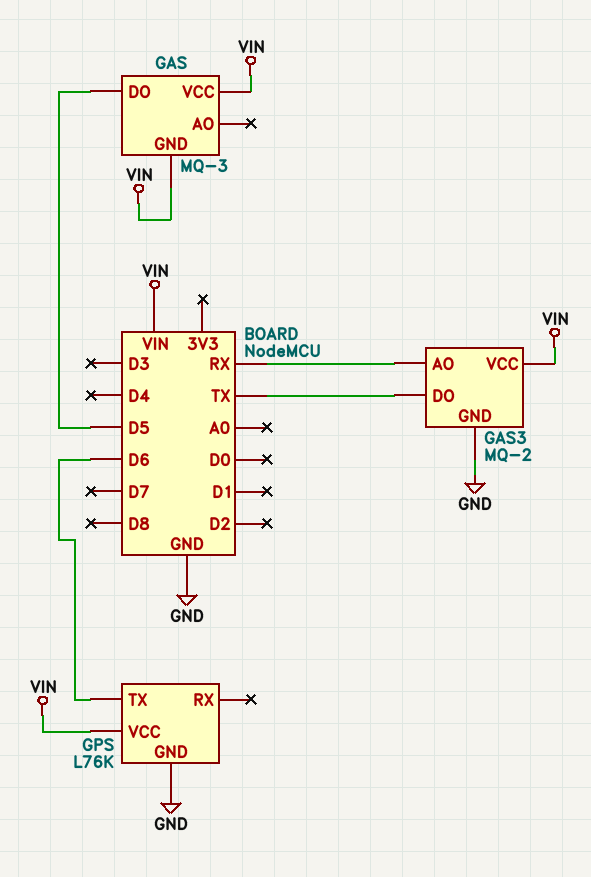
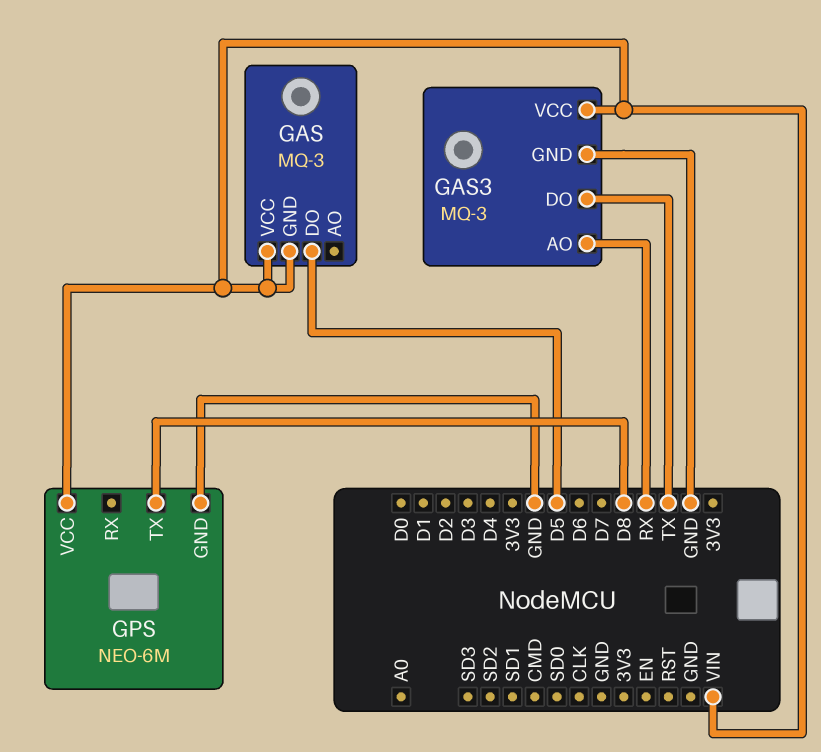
GAS3: MQ-2 -> MQ-3
GPS: L76K -> NEO-6M
GPS pin TX: D6 -> D8

